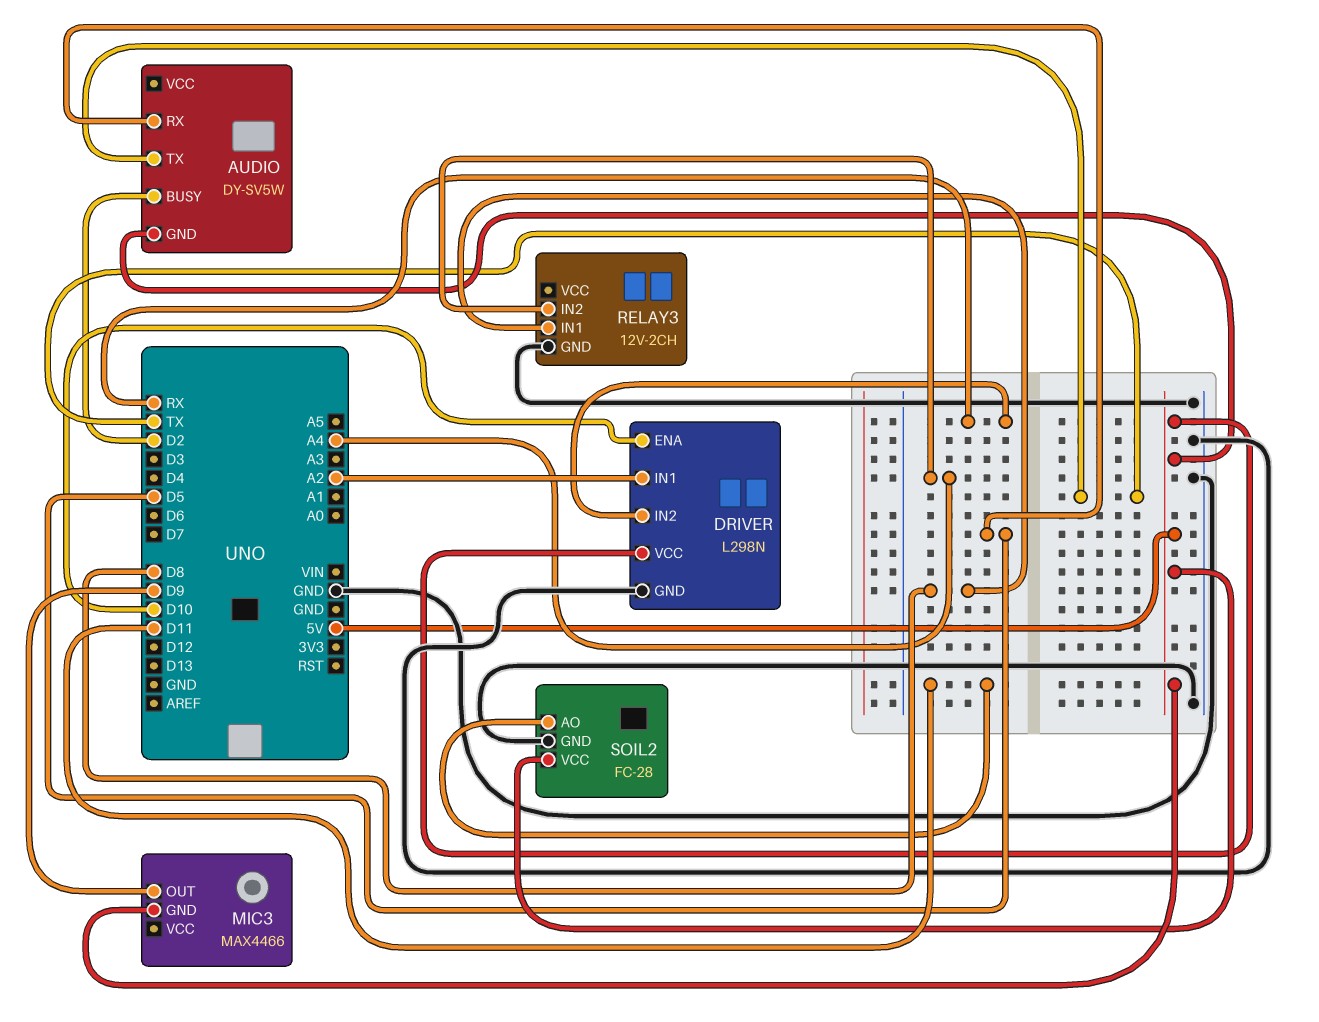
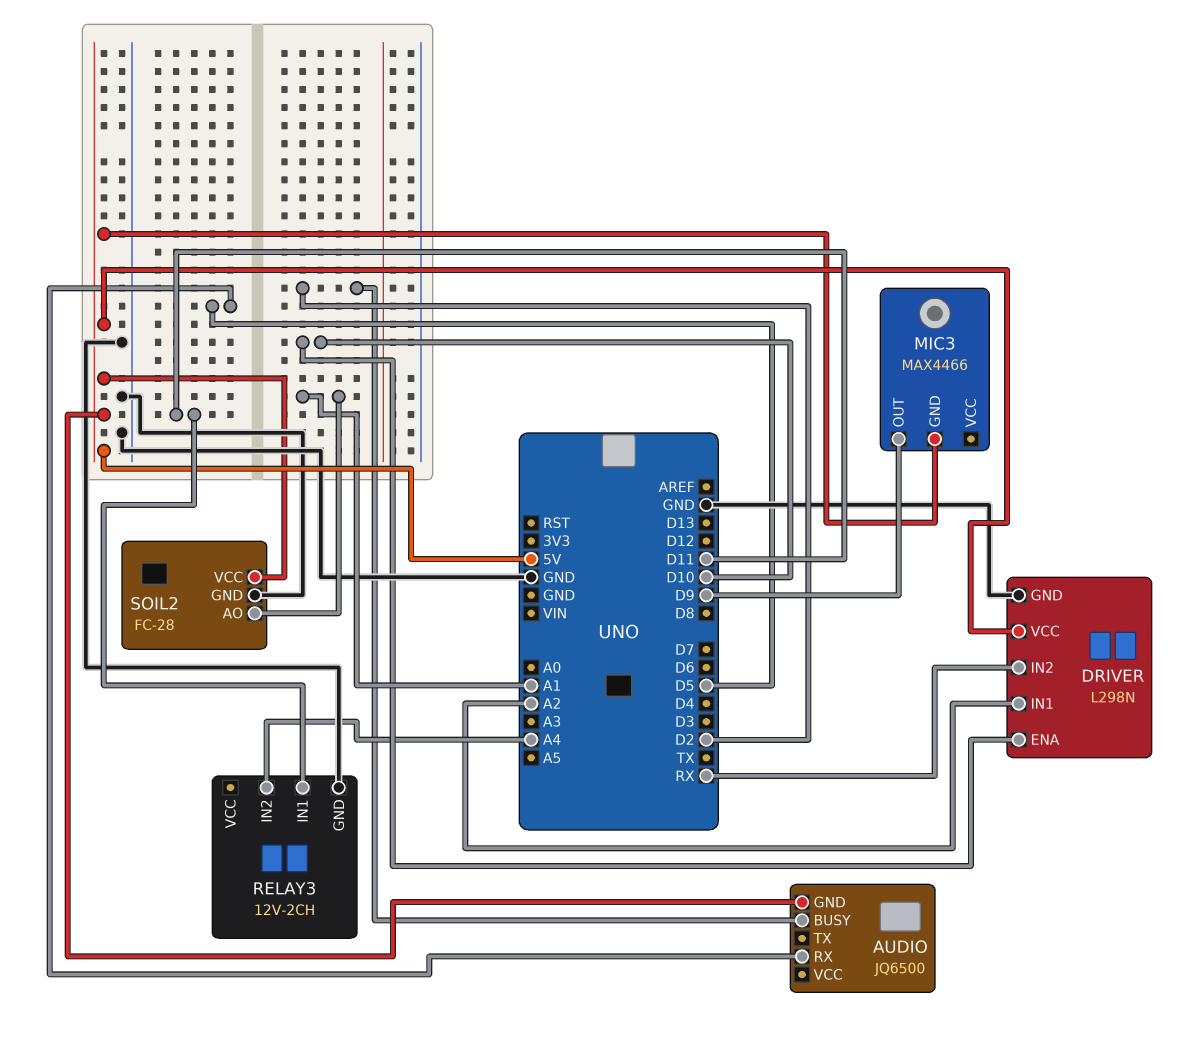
AUDIO: DY-SV5W -> JQ6500
AUDIO pin TX: TX -> none
RELAY3 pin IN1: D8 -> D11
SOIL2 pin AO: D11 -> A1

